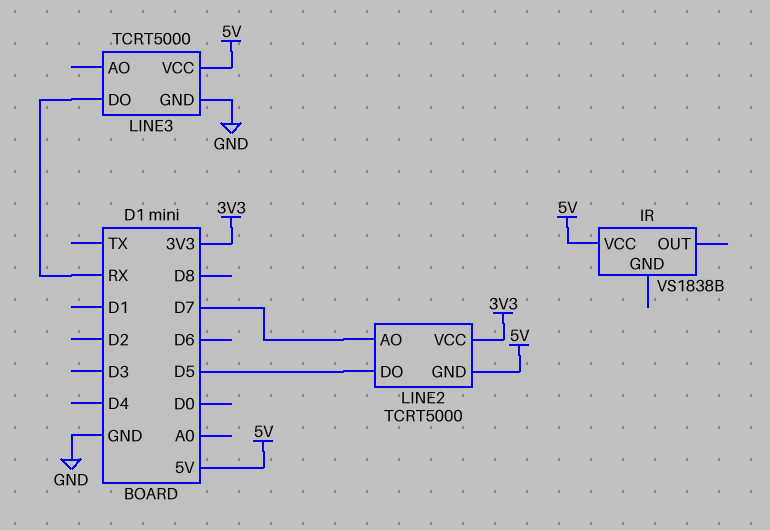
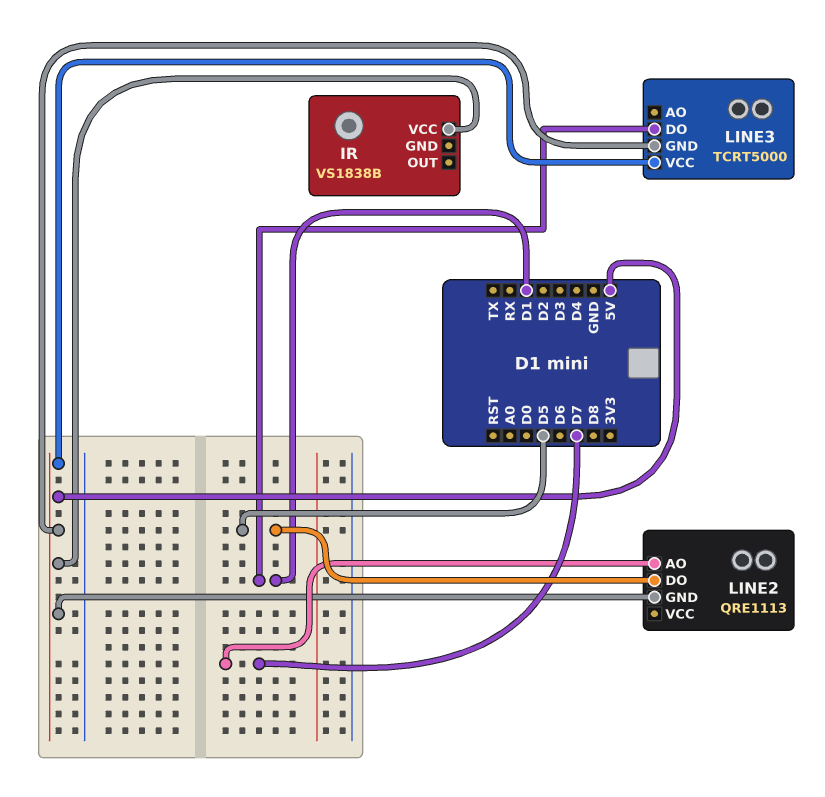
LINE2: TCRT5000 -> QRE1113
LINE2 pin VCC: 3V3 -> none
LINE3 pin DO: RX -> D1
LINE3 pin GND: GND -> 5V

